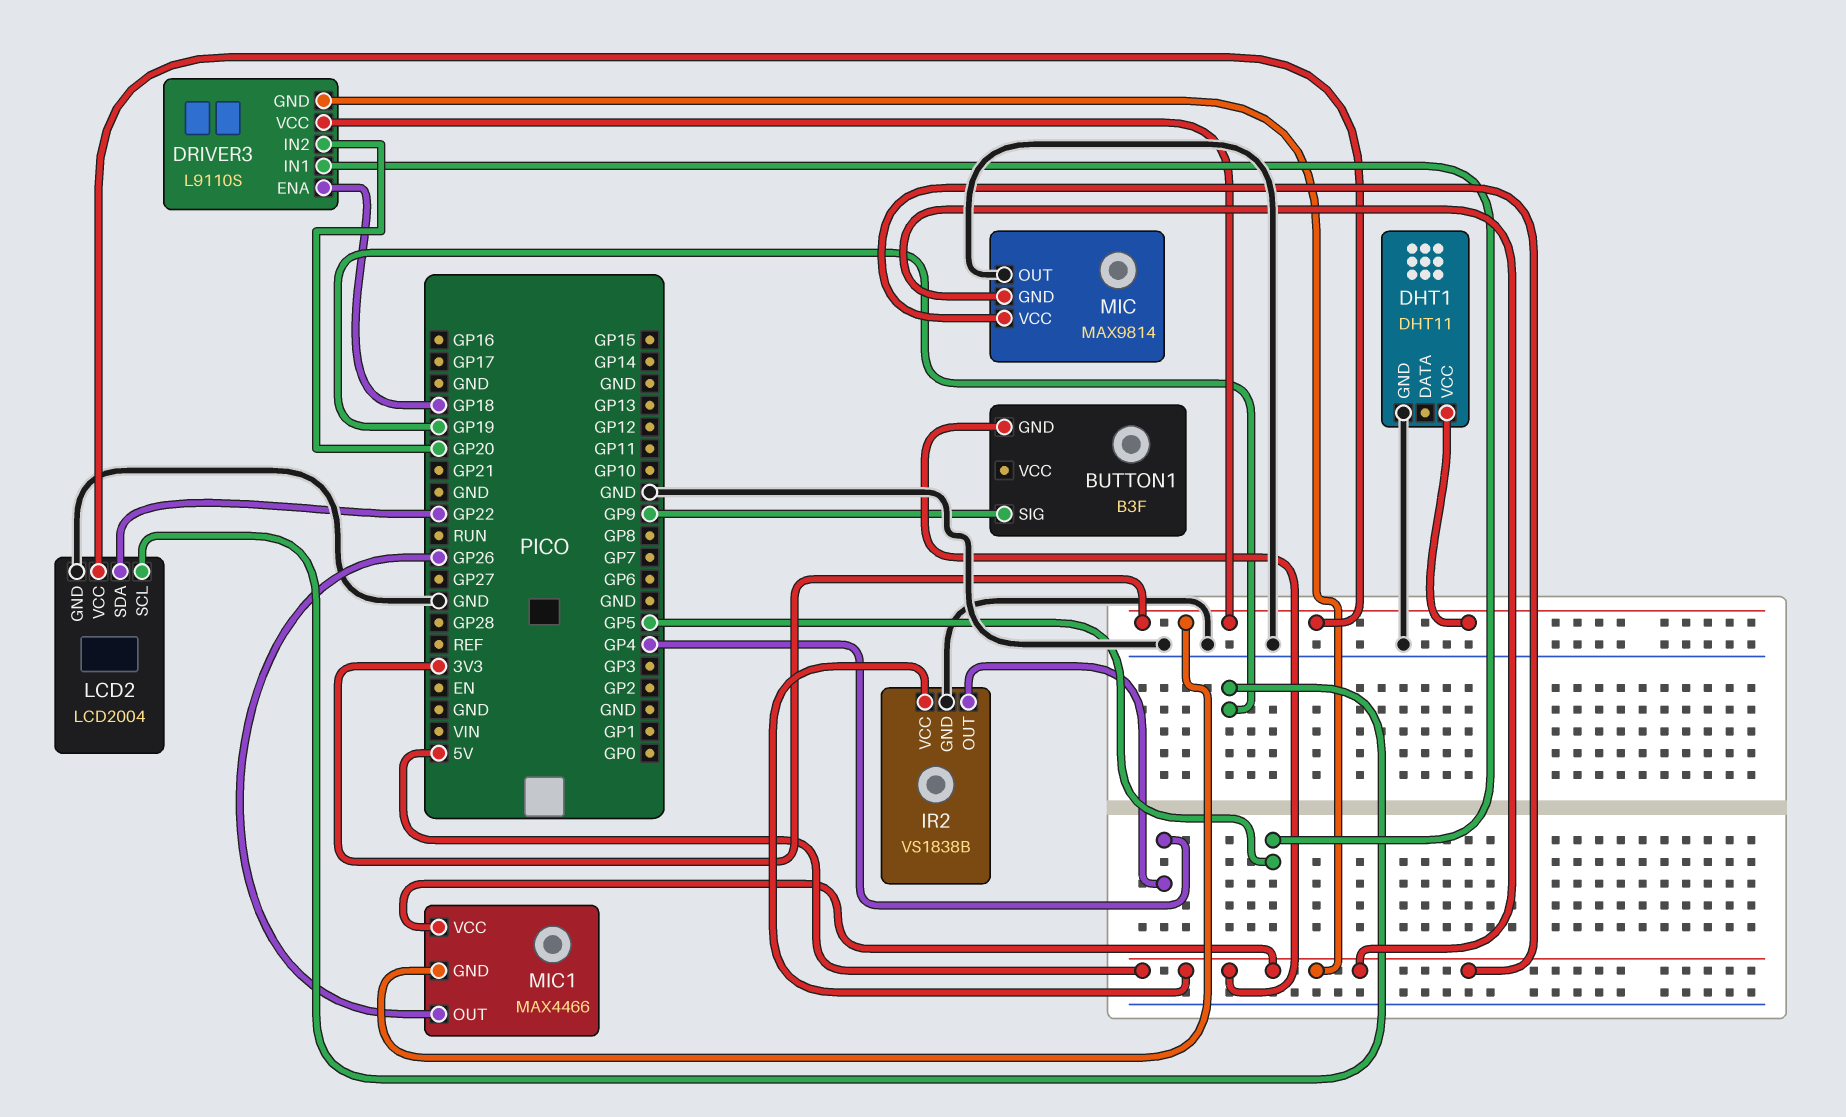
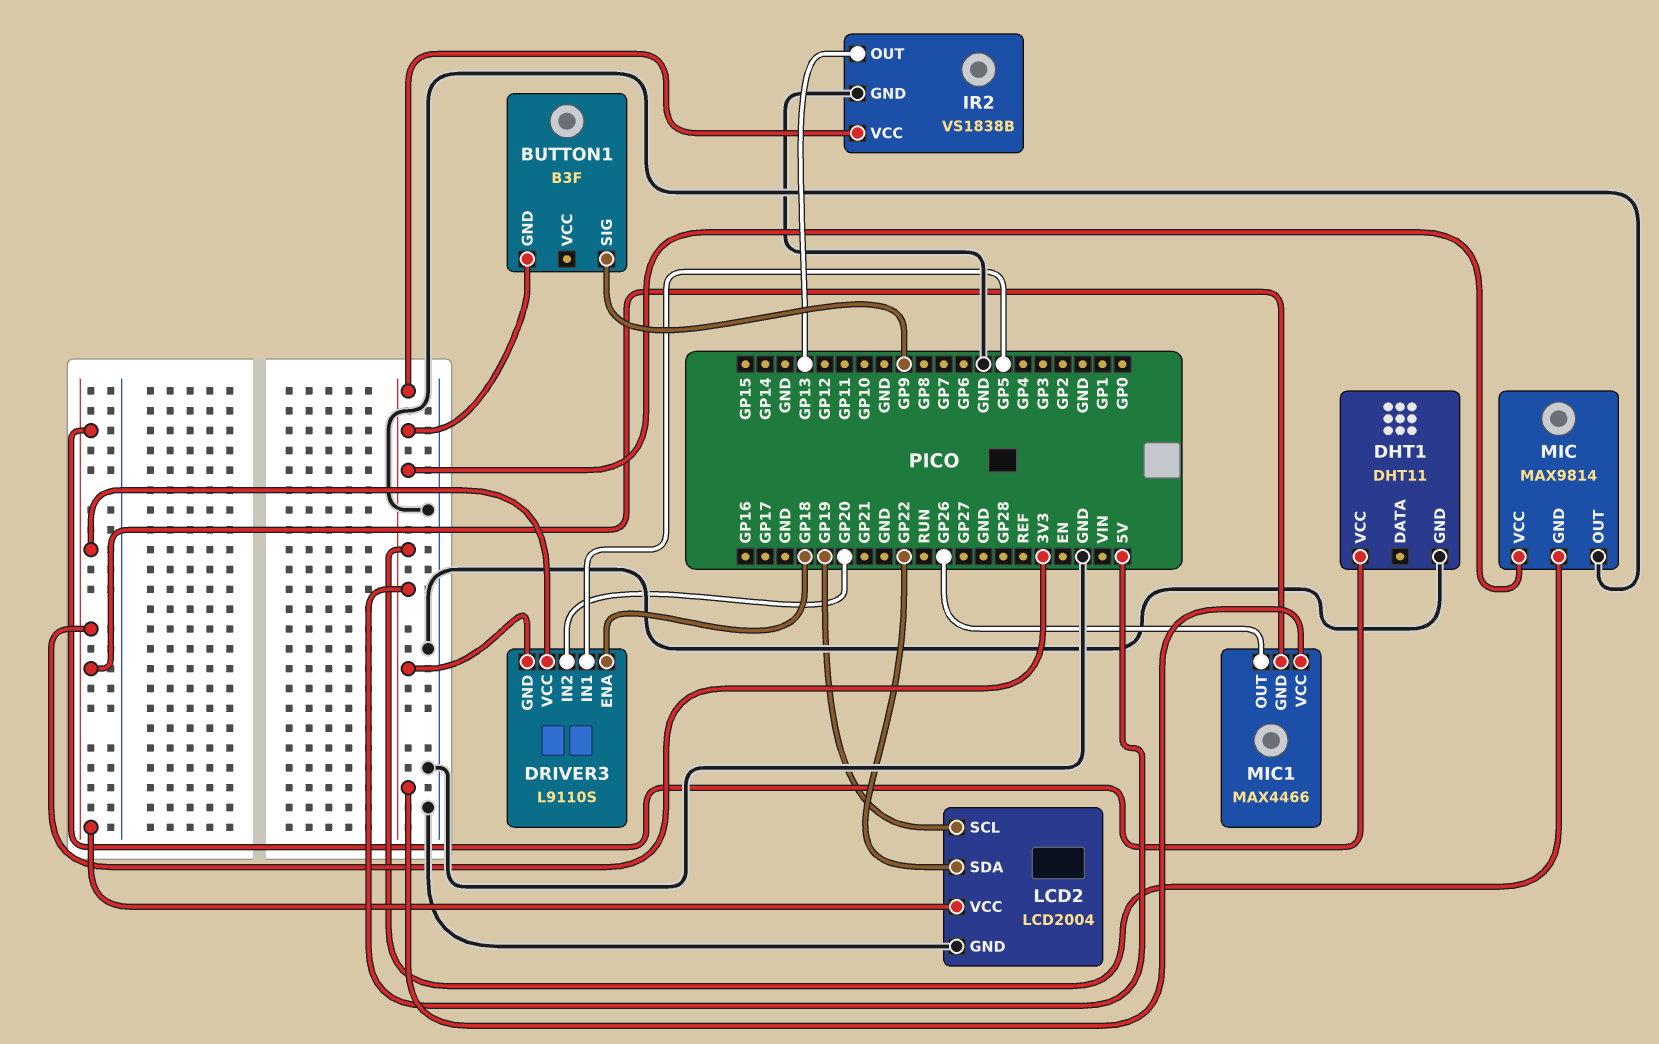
IR2 pin OUT: GP4 -> GP13

